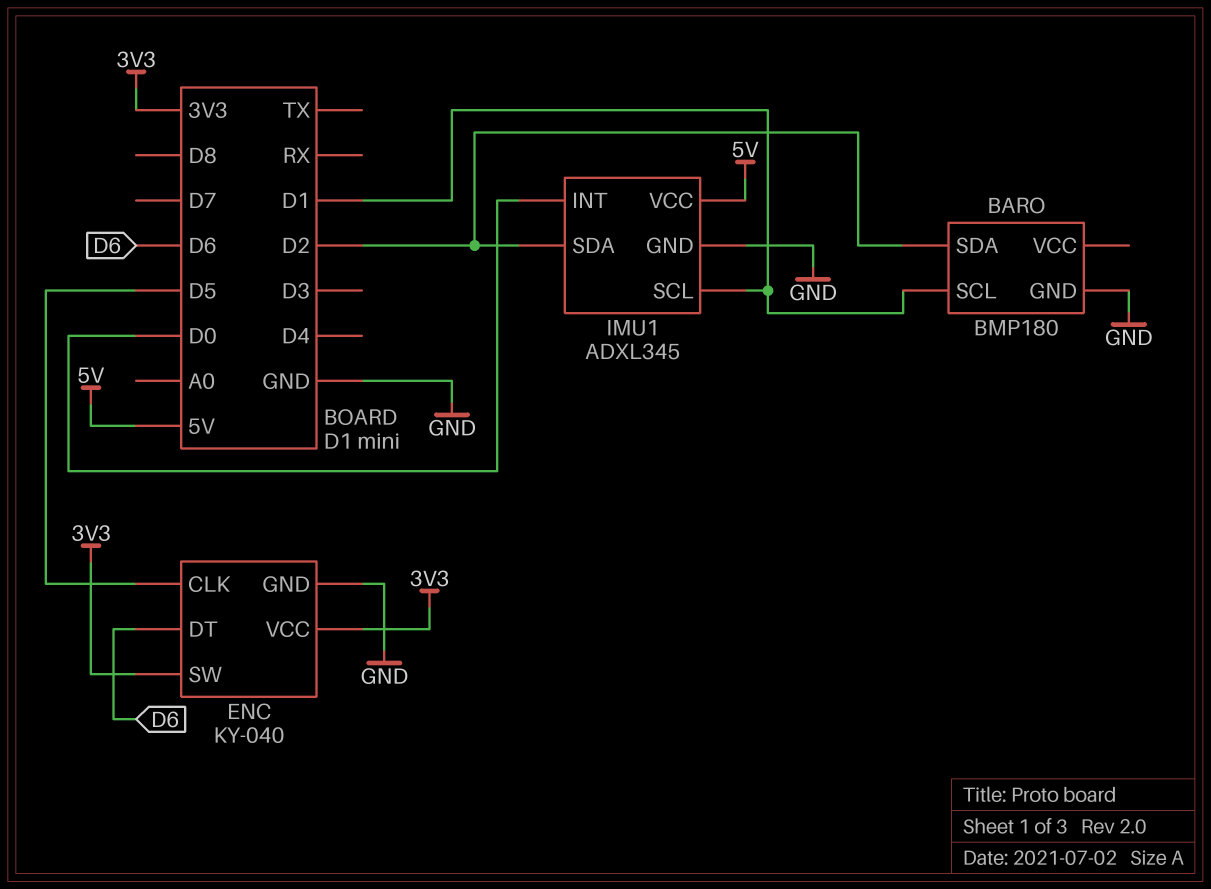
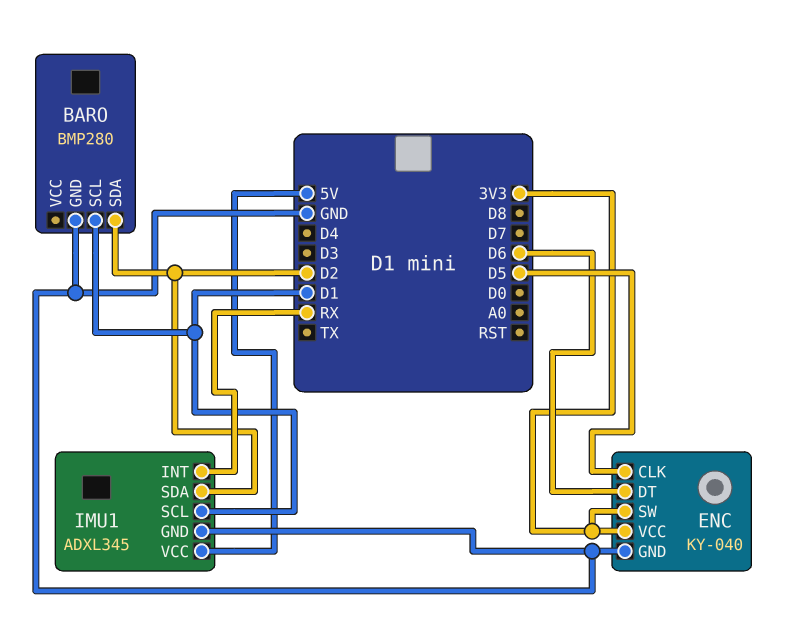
BARO: BMP180 -> BMP280
IMU1 pin INT: D0 -> RX

